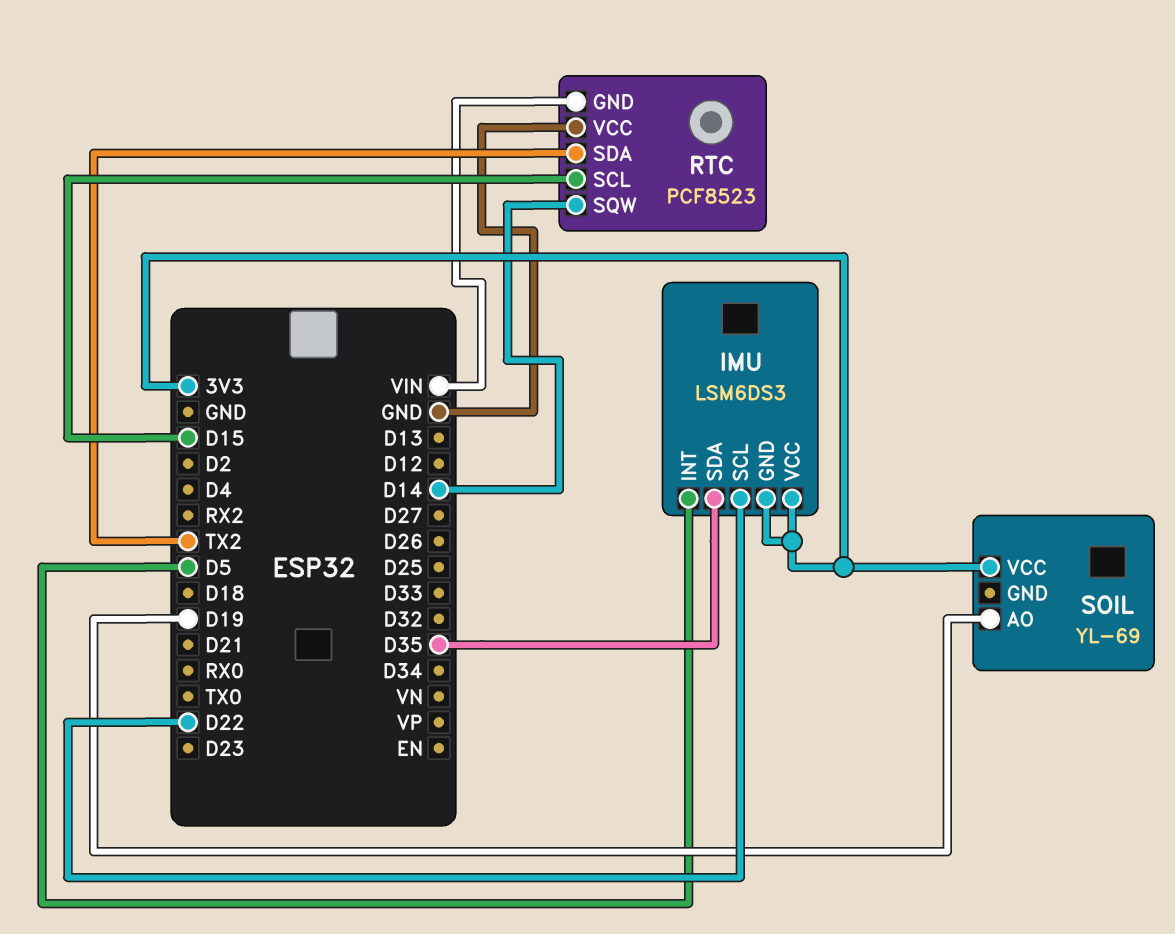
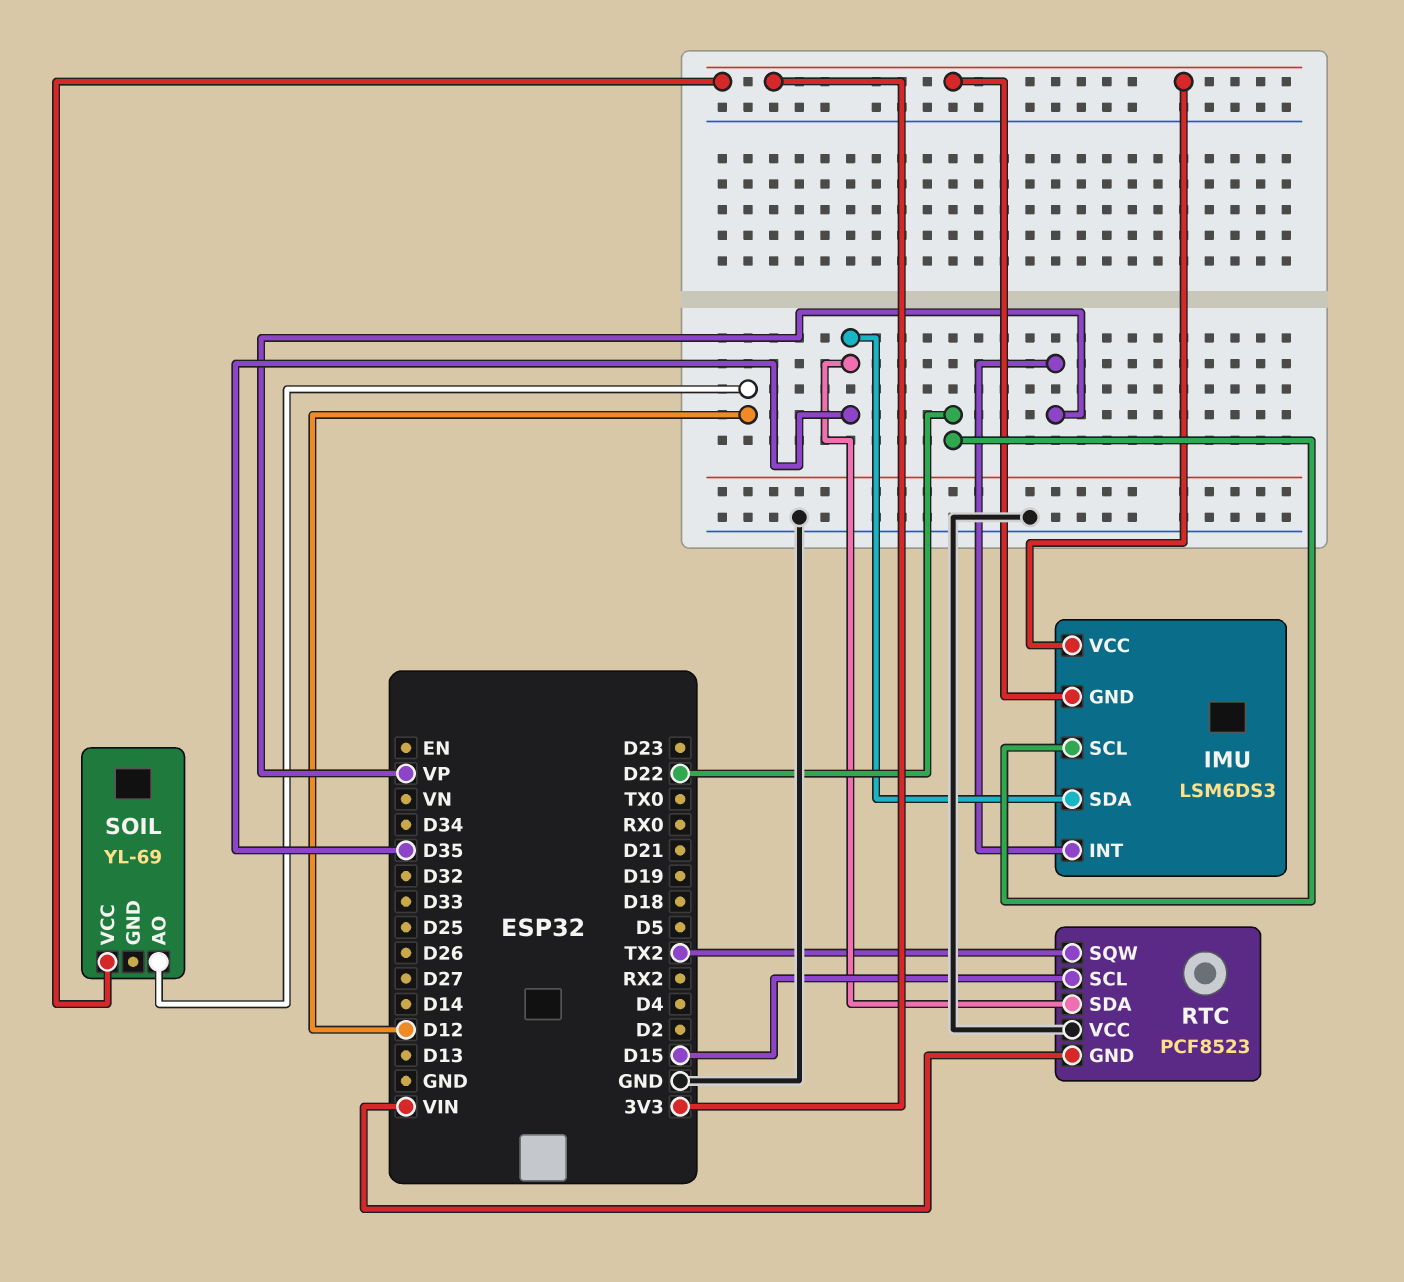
IMU pin INT: D5 -> VP
RTC pin SDA: TX2 -> D35
RTC pin SQW: D14 -> TX2
SOIL pin AO: D19 -> D12

